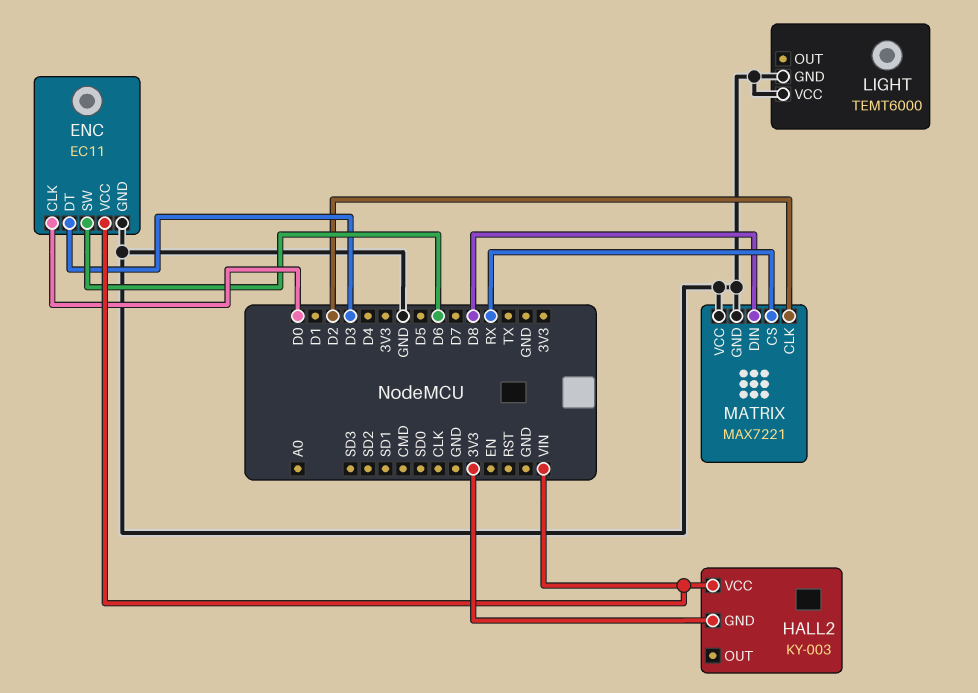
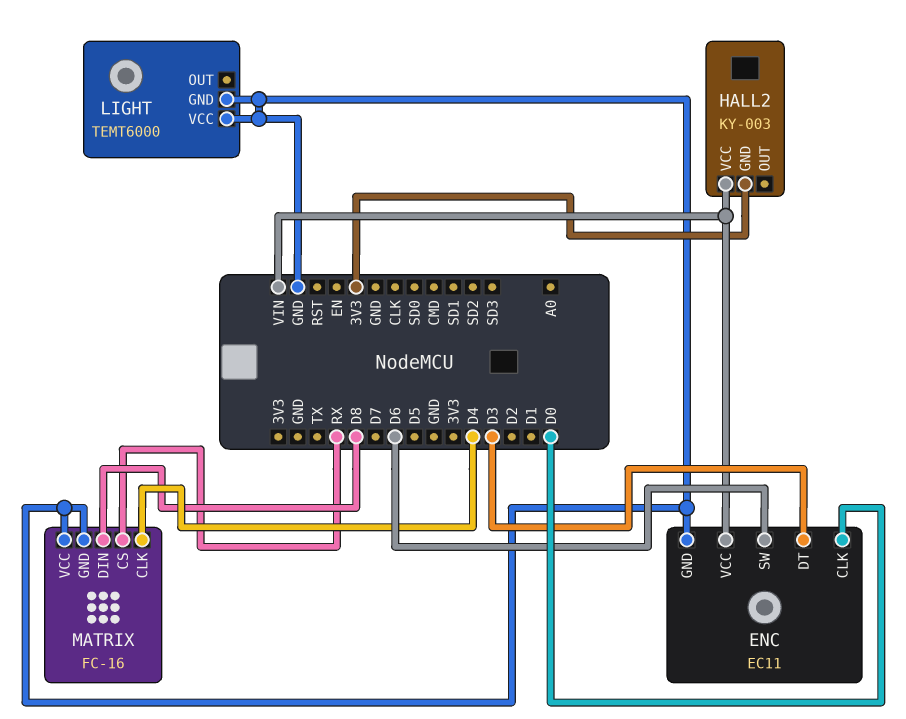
MATRIX: MAX7221 -> FC-16
MATRIX pin CLK: D2 -> D4

